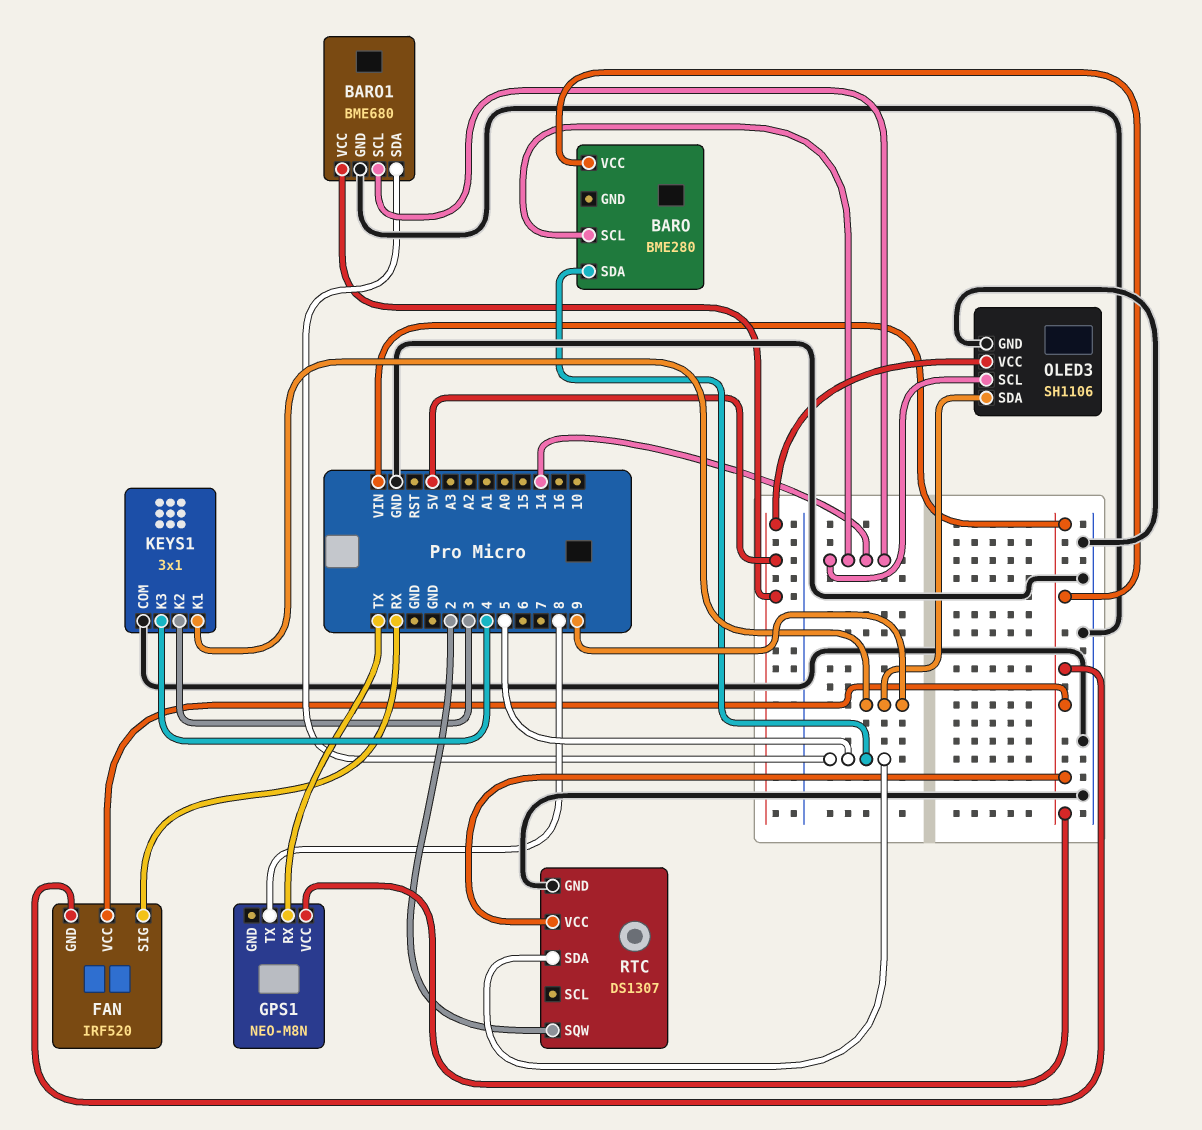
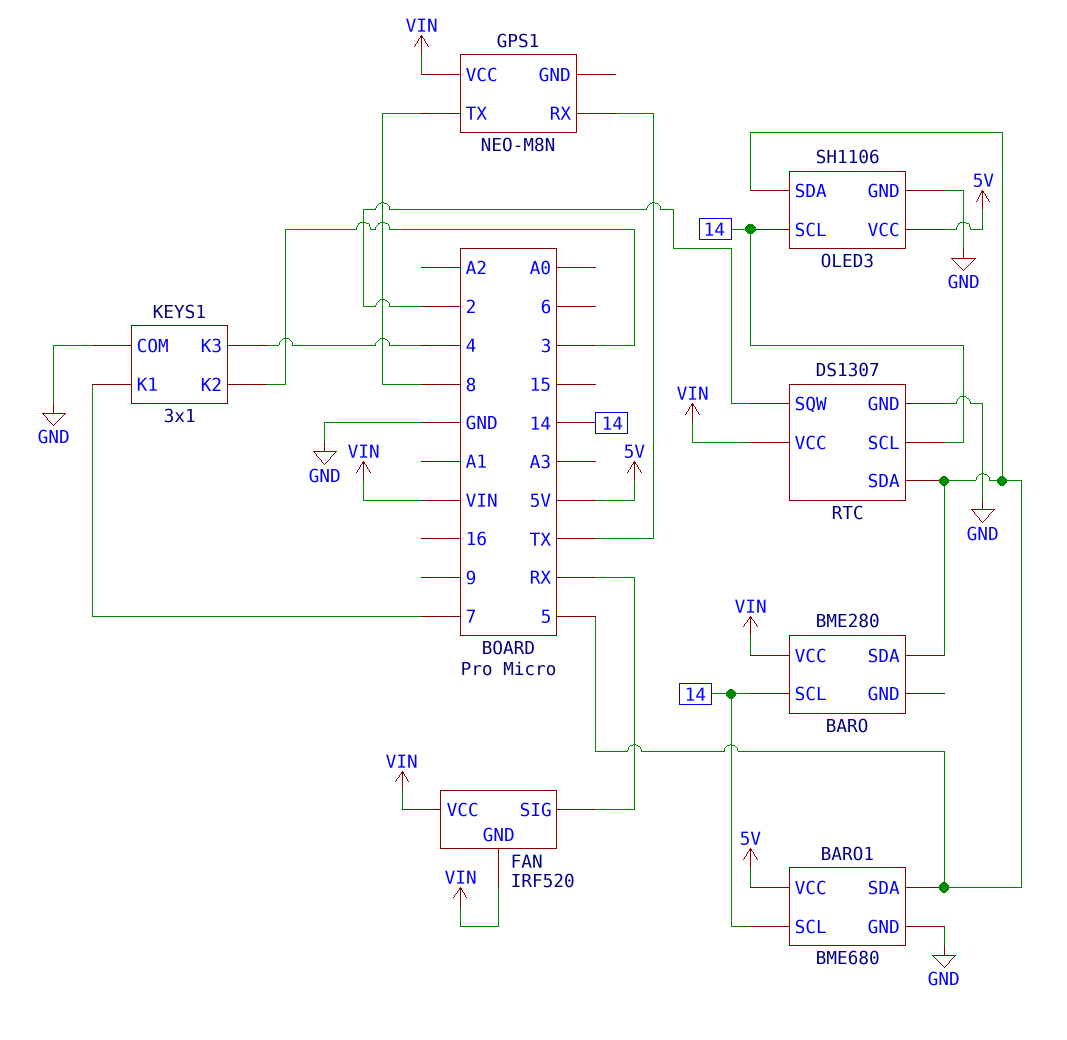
KEYS1 pin K1: 9 -> 7
OLED3 pin SDA: 9 -> 5
RTC pin SCL: none -> 14

